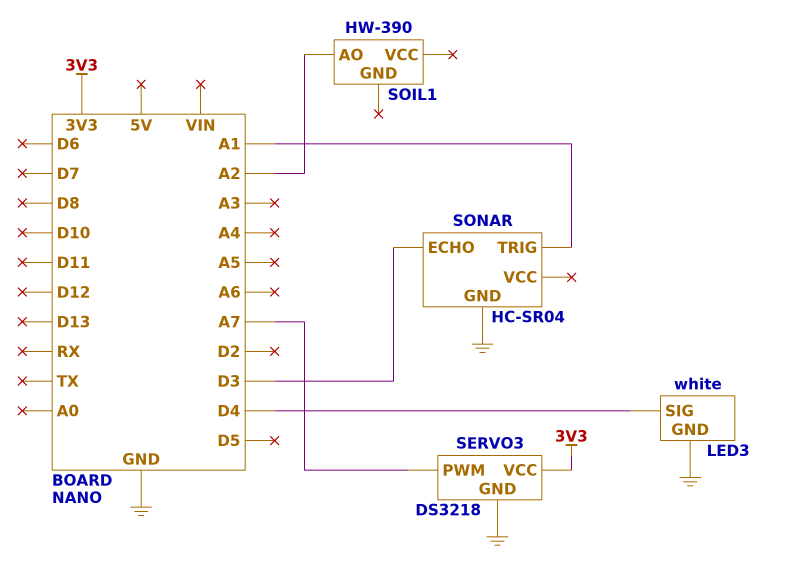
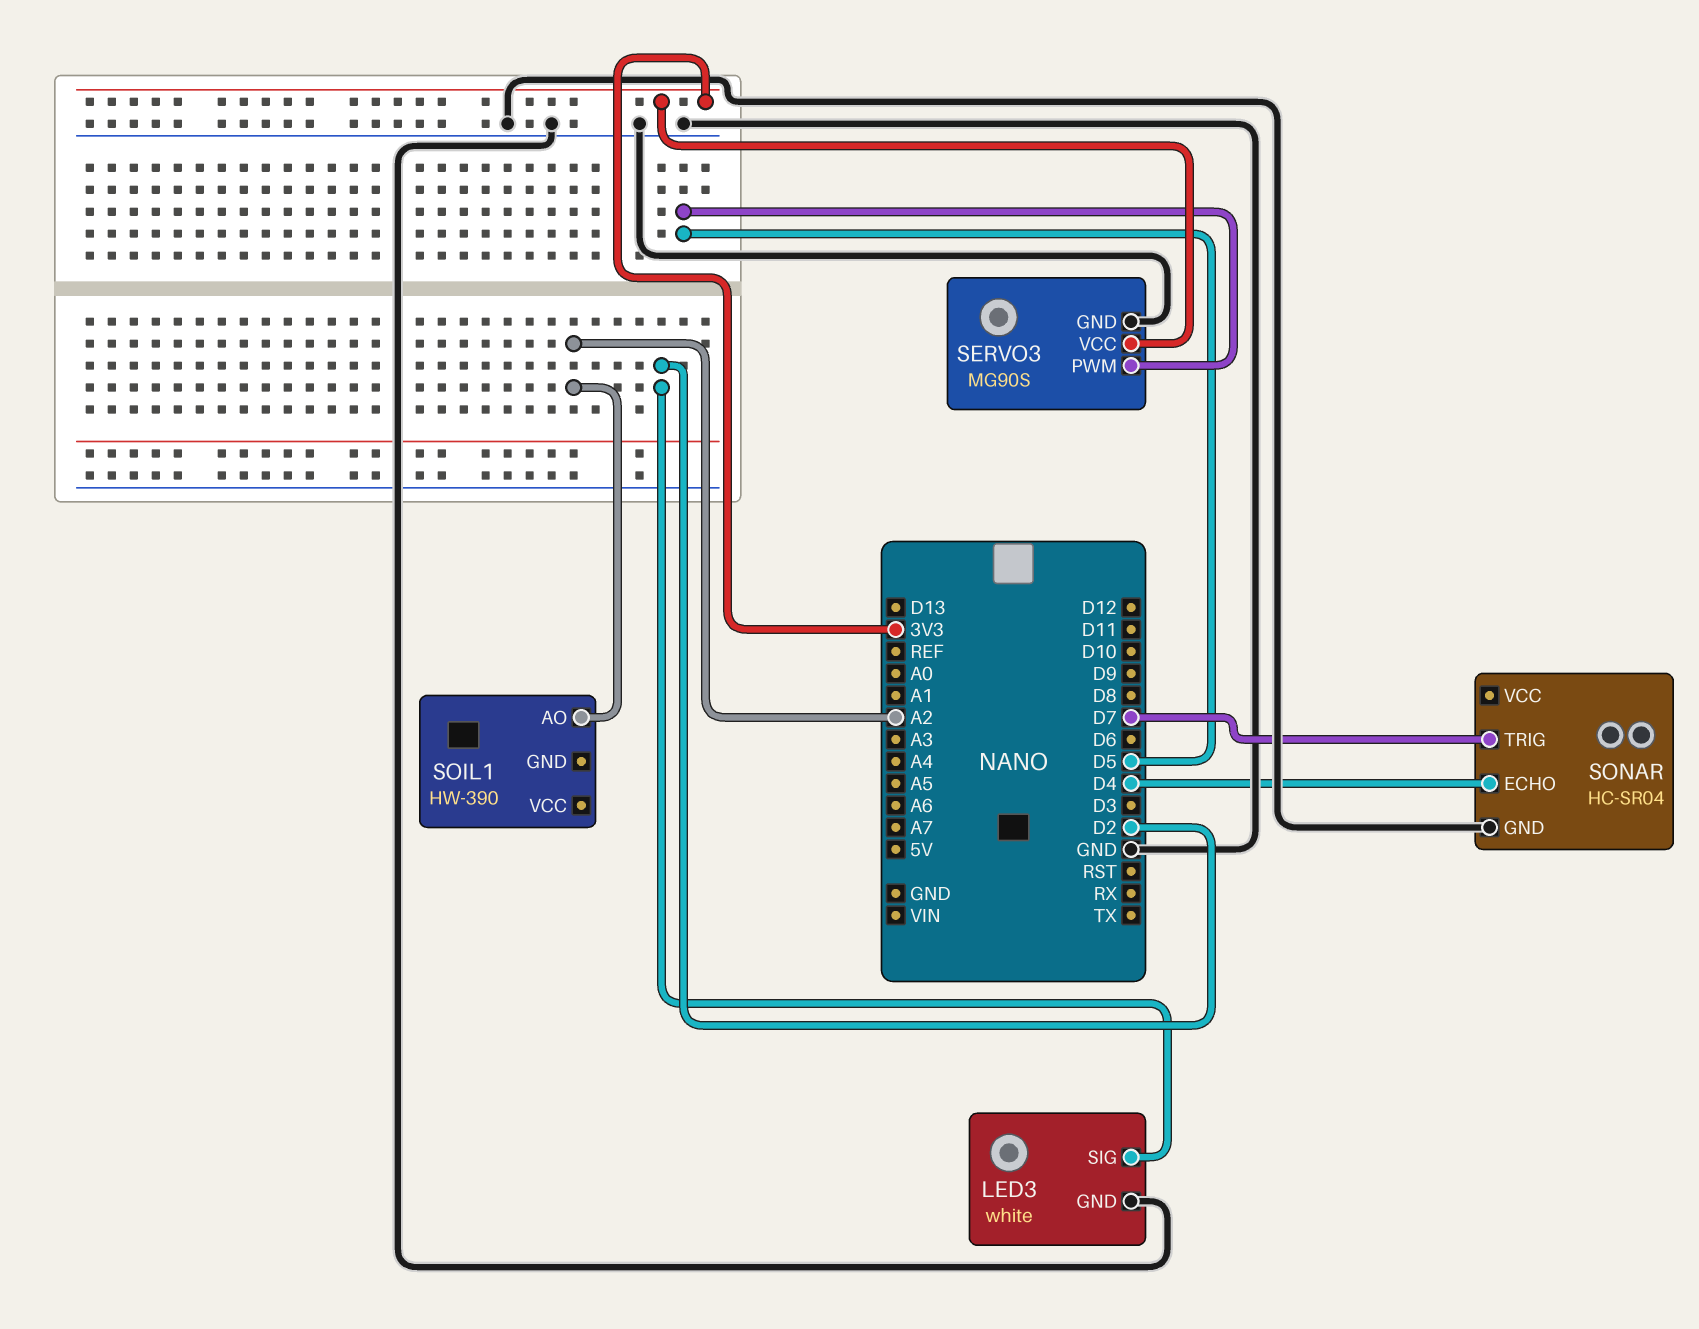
LED3 pin SIG: D4 -> D2
SERVO3: DS3218 -> MG90S
SERVO3 pin PWM: A7 -> D5
SONAR pin ECHO: D3 -> D4
SONAR pin TRIG: A1 -> D7

